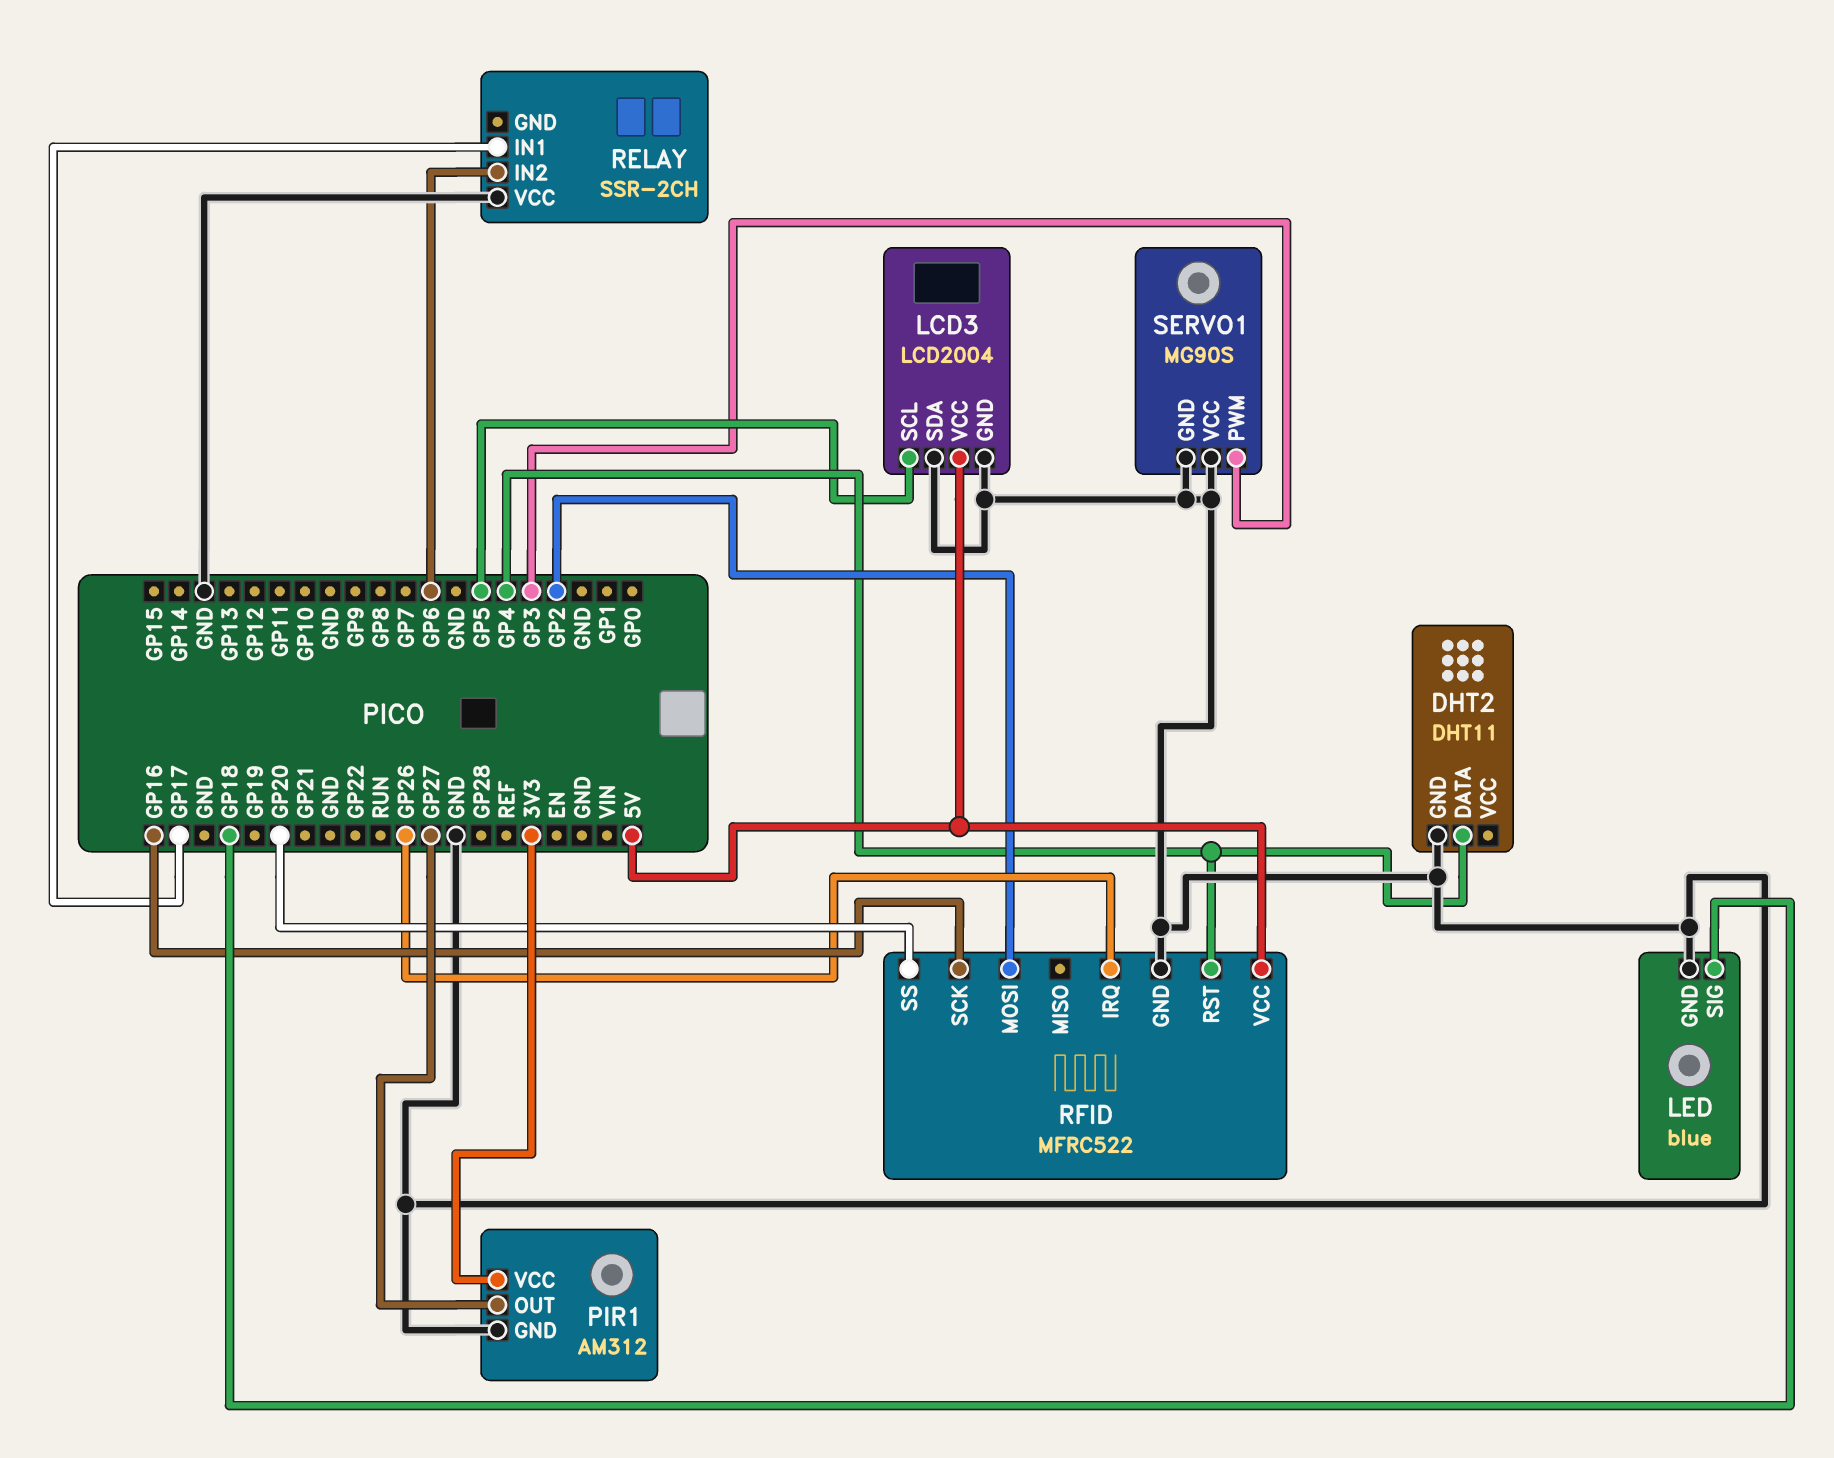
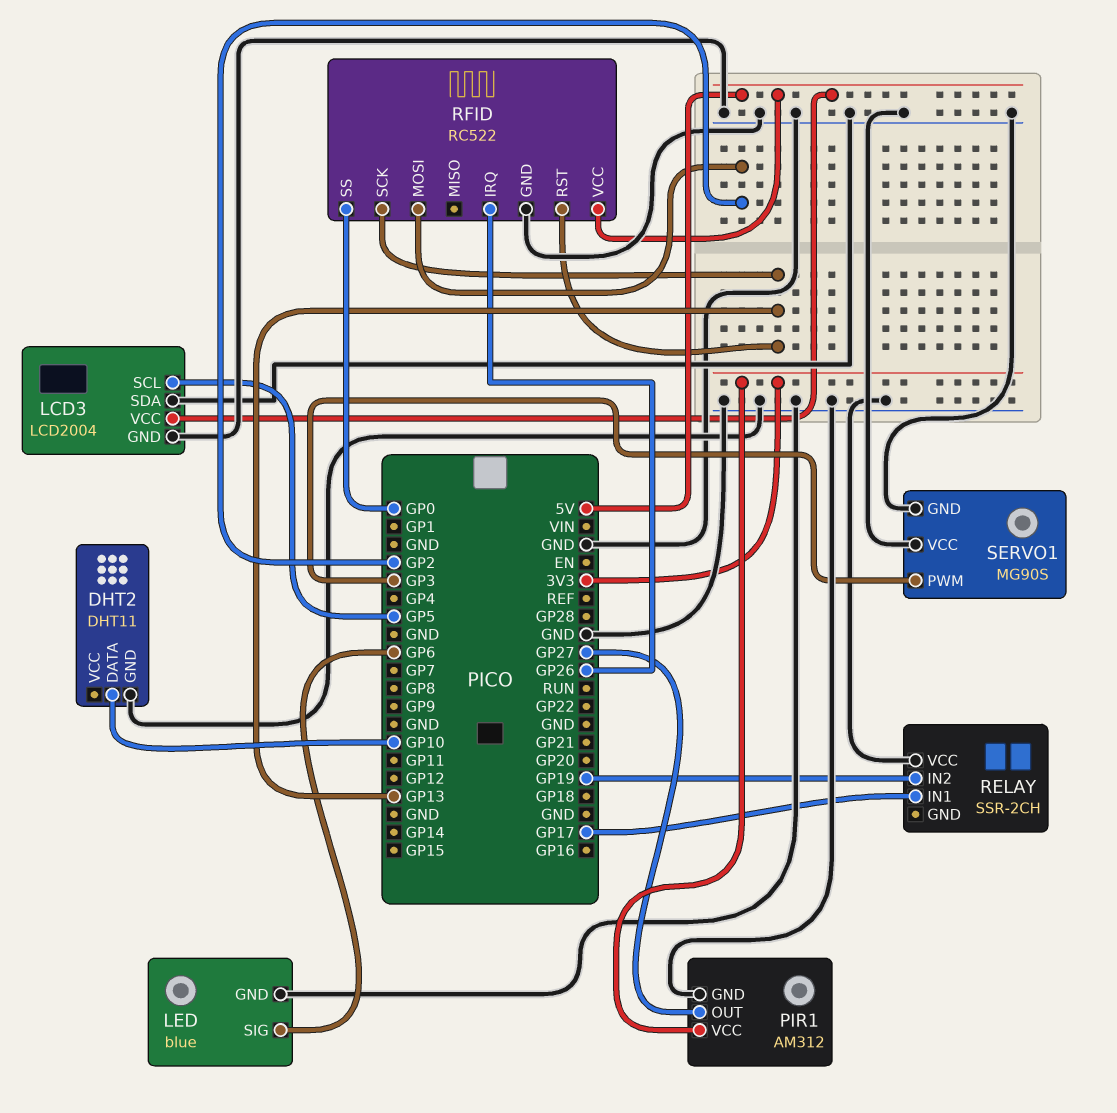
DHT2 pin DATA: GP4 -> GP10
LED pin SIG: GP18 -> GP6
RELAY pin IN2: GP6 -> GP19
RFID: MFRC522 -> RC522
RFID pin RST: GP4 -> GP13
RFID pin SCK: GP16 -> GP13
RFID pin SS: GP20 -> GP0

